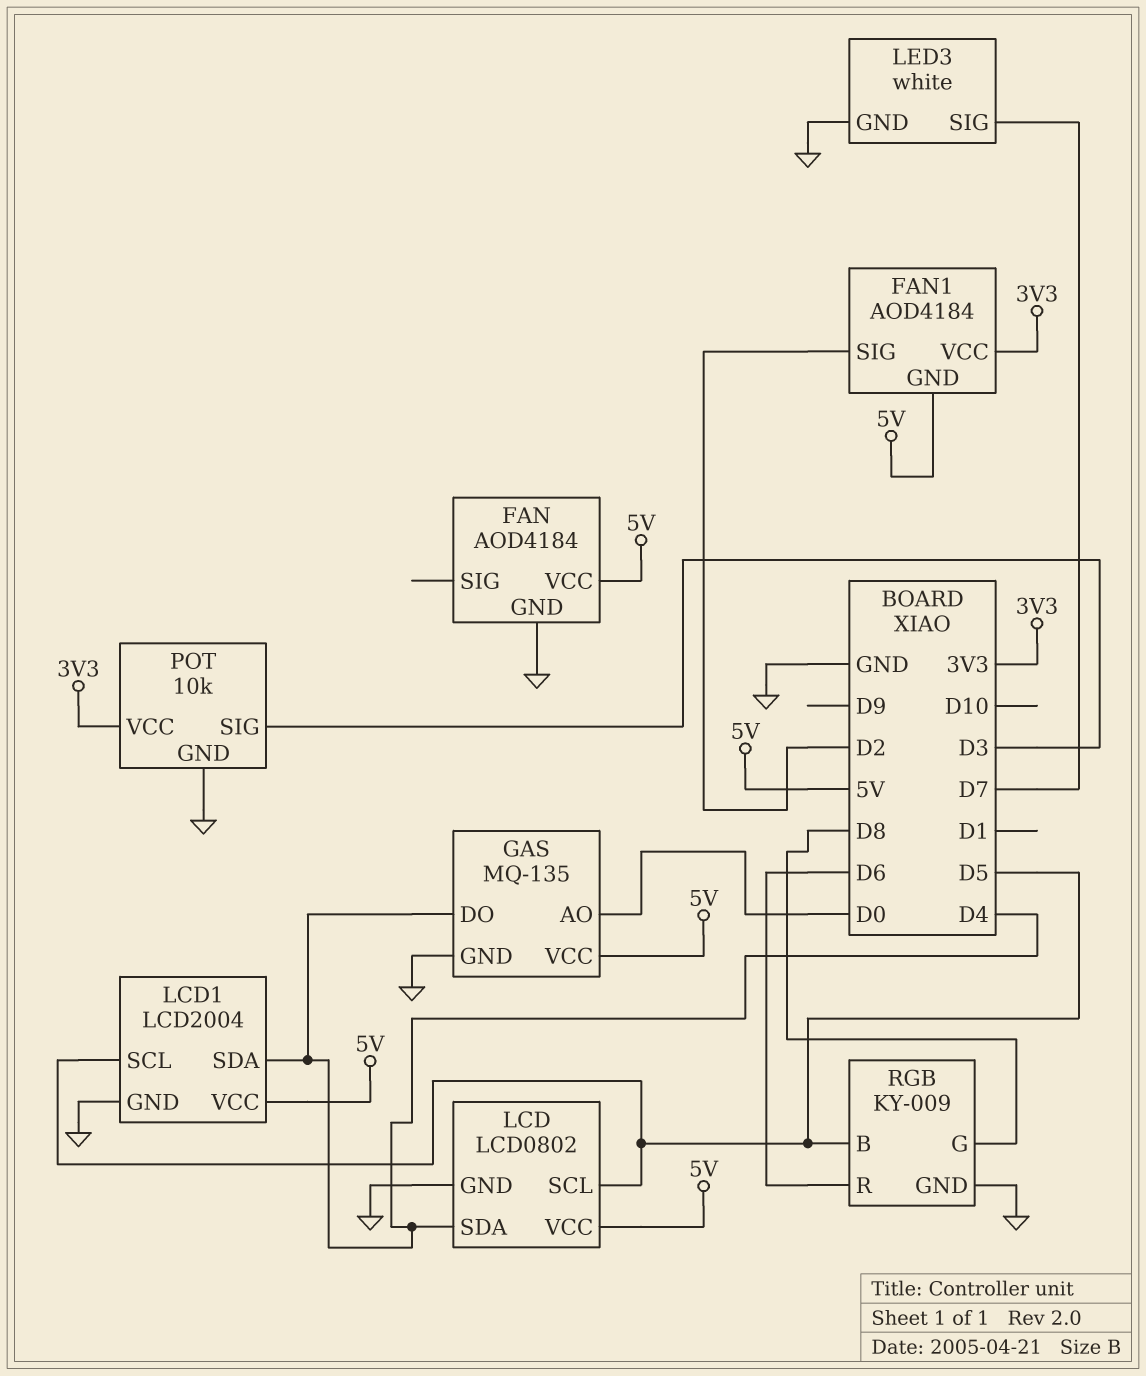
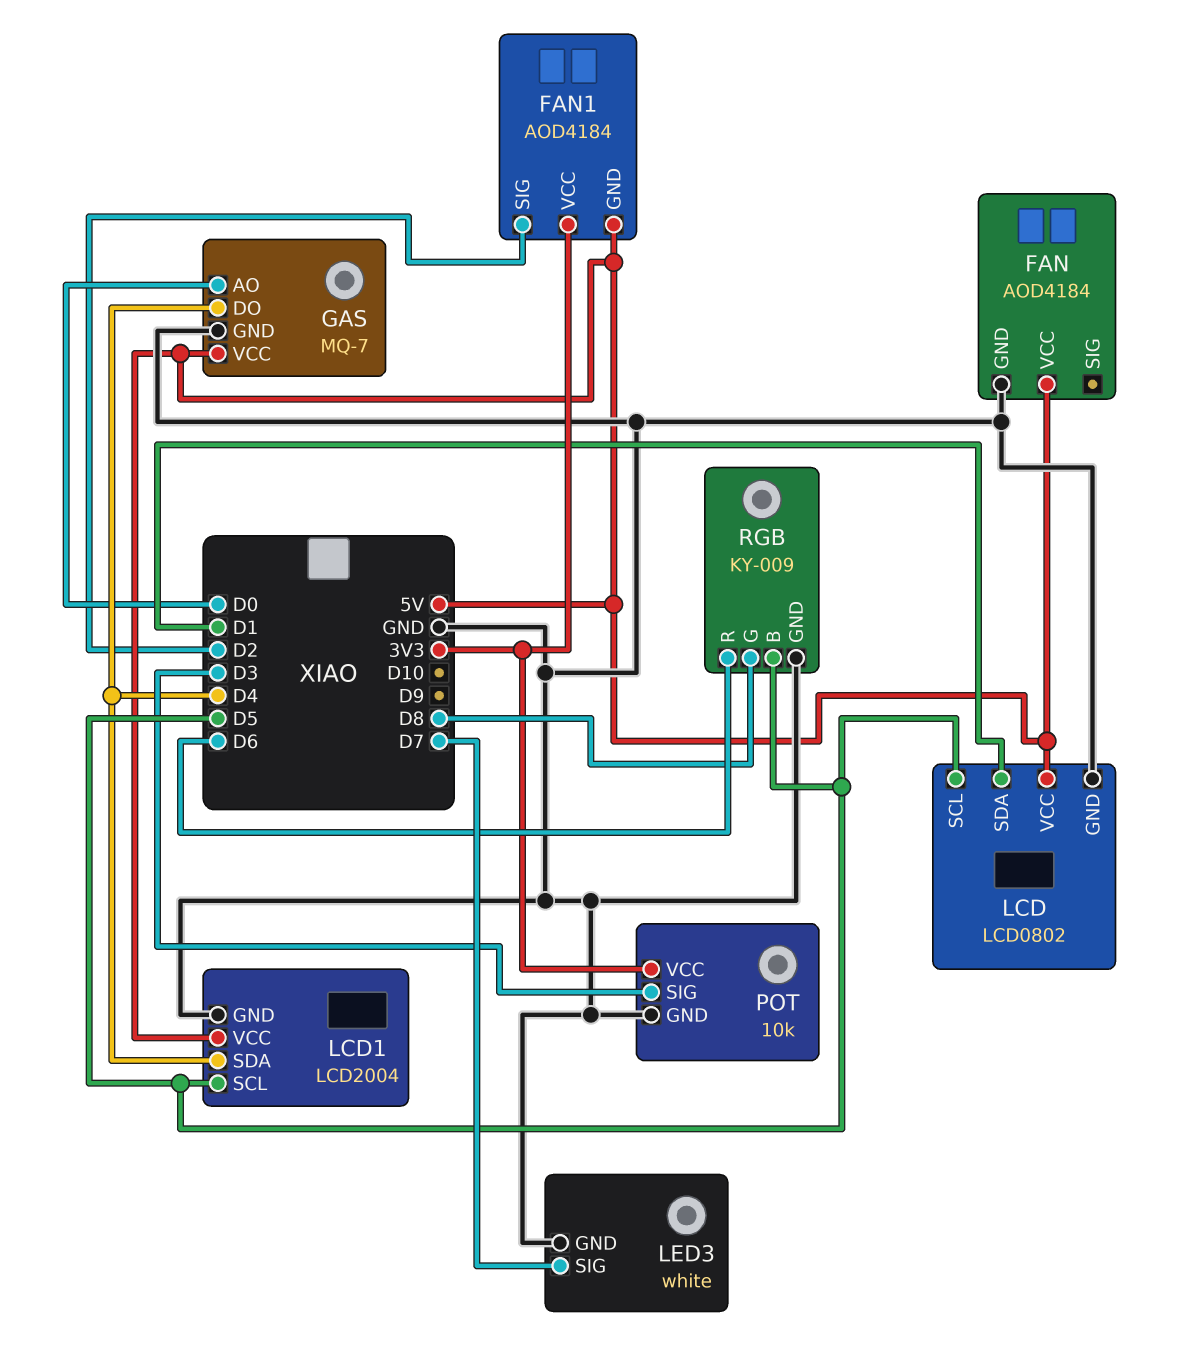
GAS: MQ-135 -> MQ-7
LCD pin SDA: D4 -> D1

